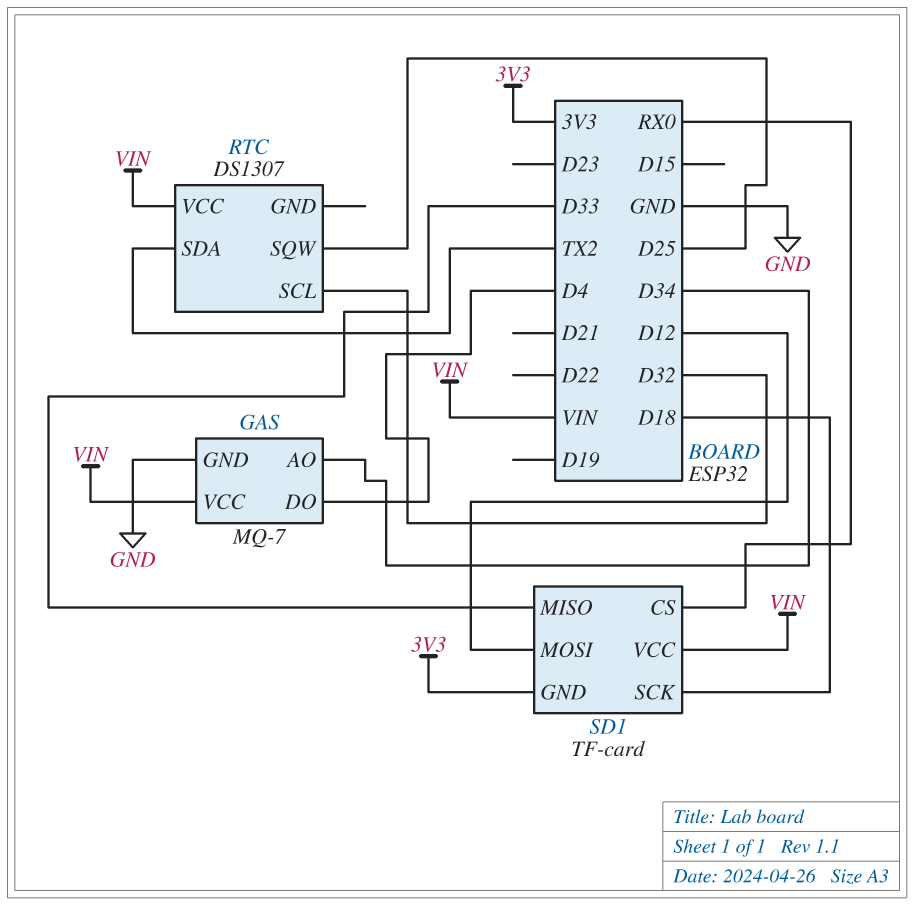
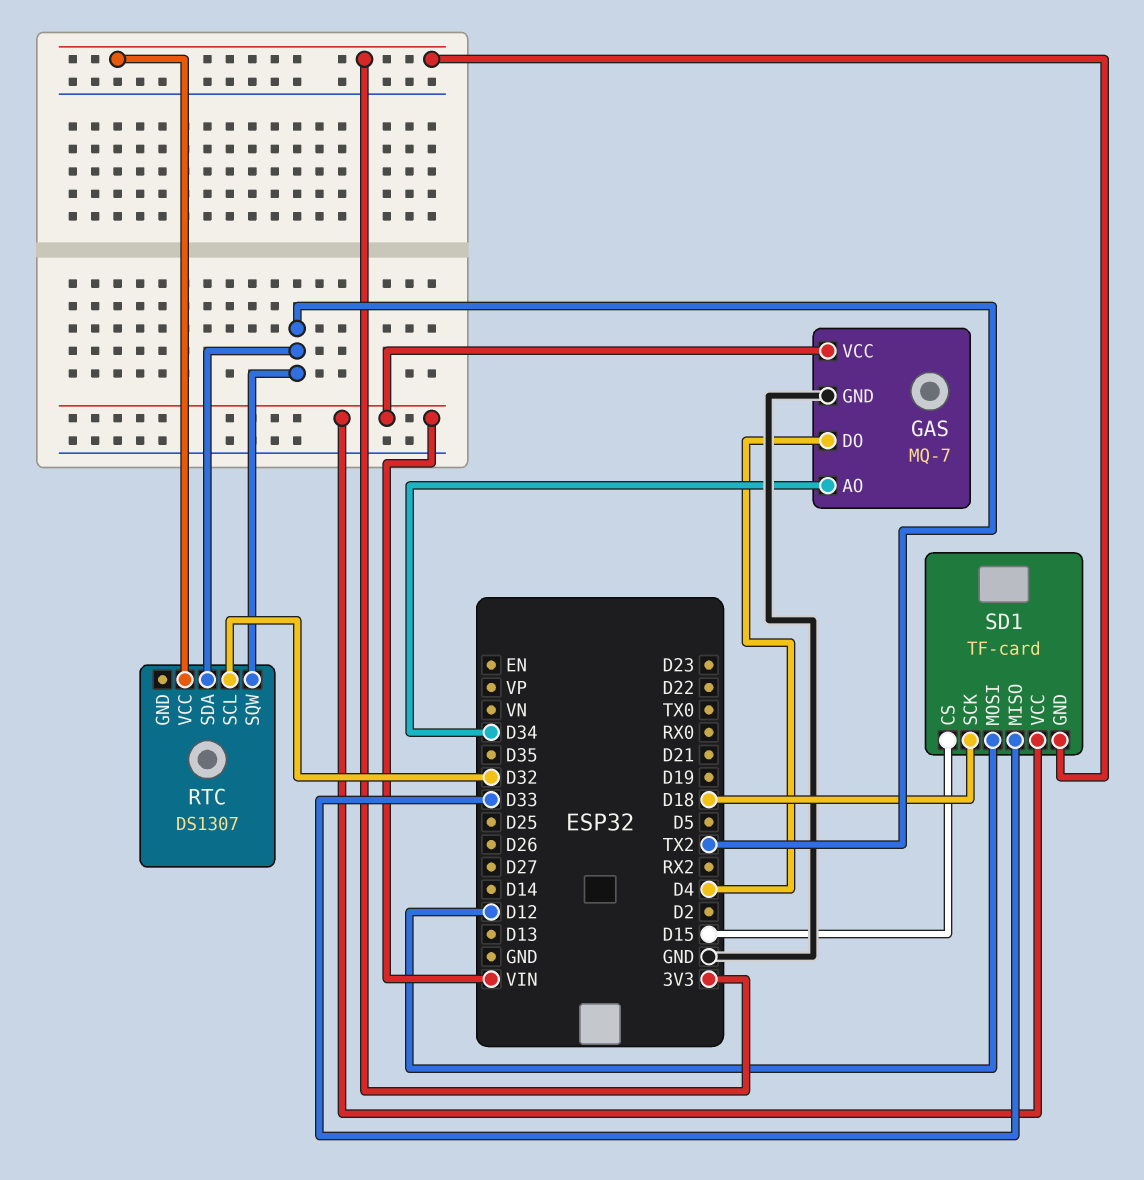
RTC pin SQW: D25 -> TX2
RTC pin VCC: VIN -> 3V3
SD1 pin CS: RX0 -> D15

